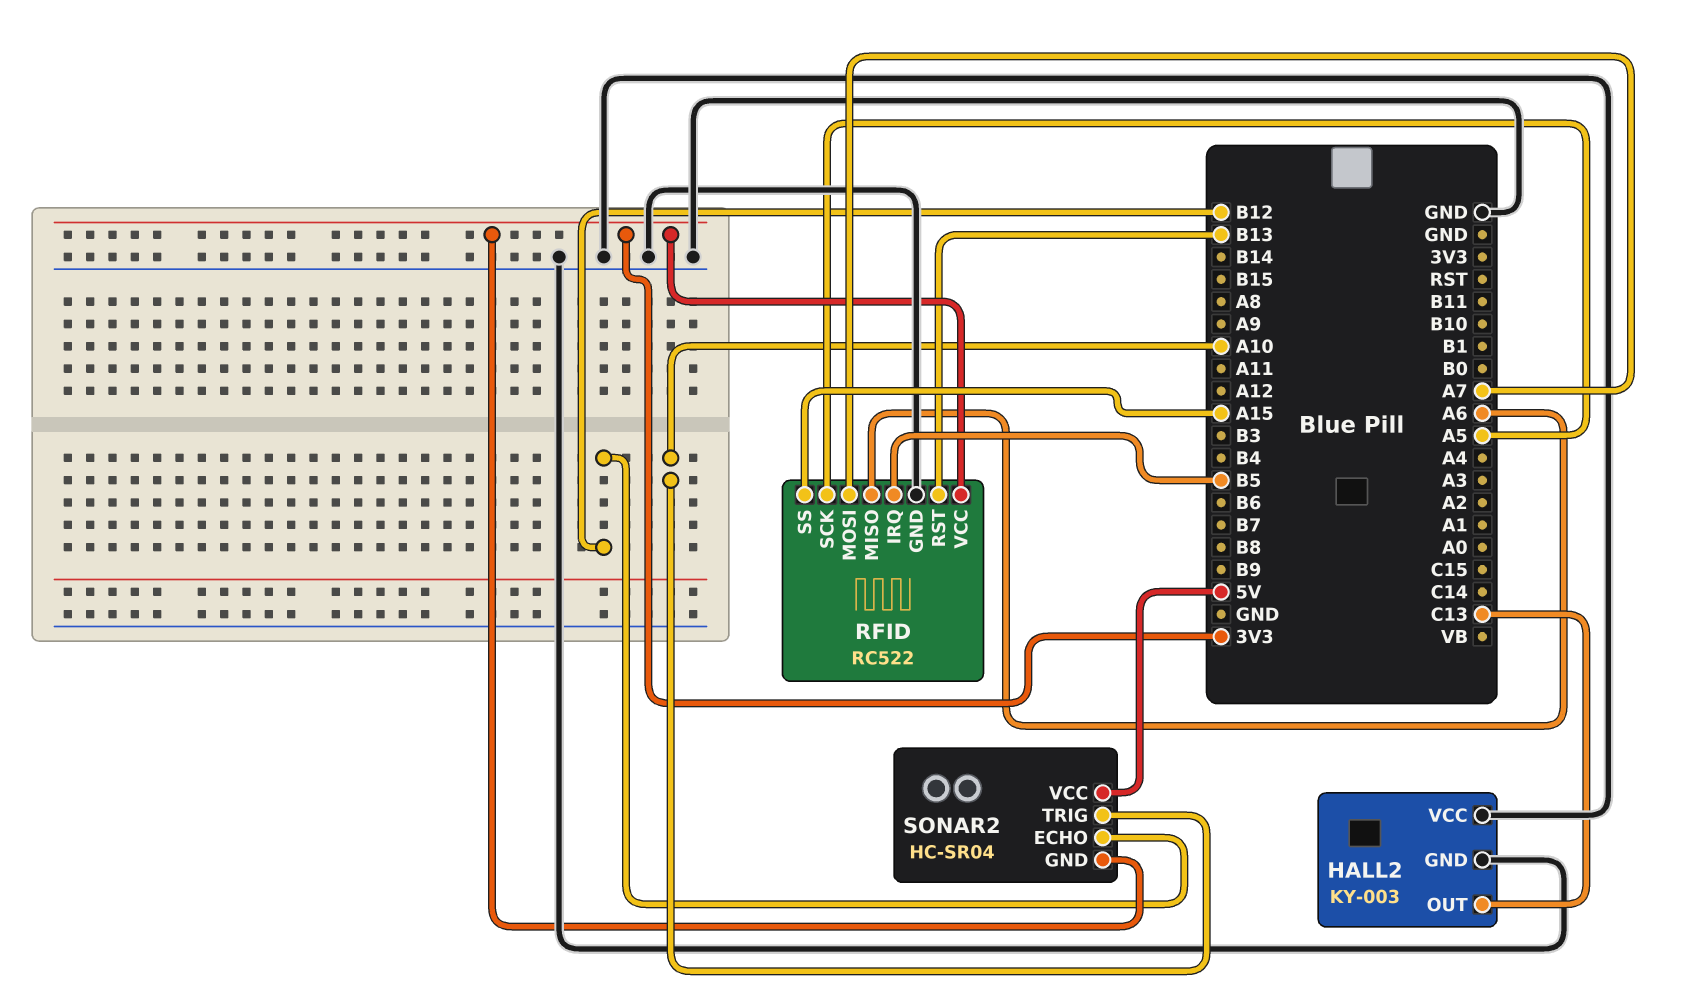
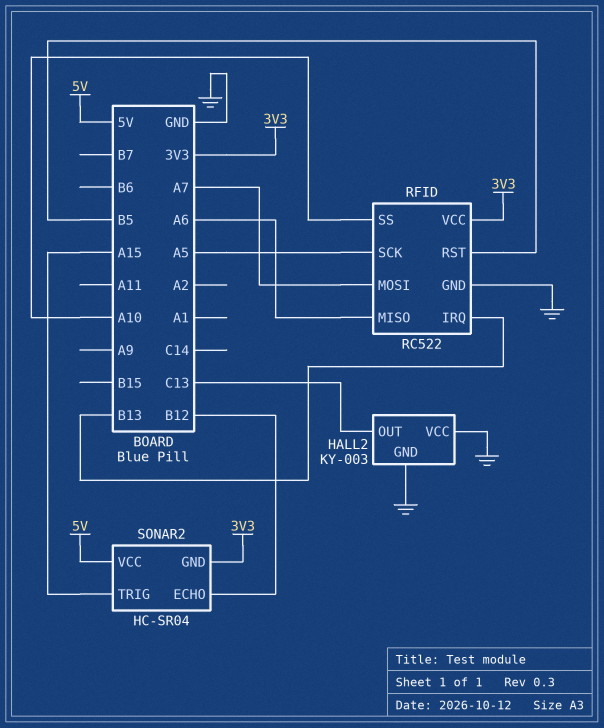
RFID pin IRQ: B5 -> B13
RFID pin RST: B13 -> B5
RFID pin SS: A15 -> A10
SONAR2 pin TRIG: A10 -> A15

